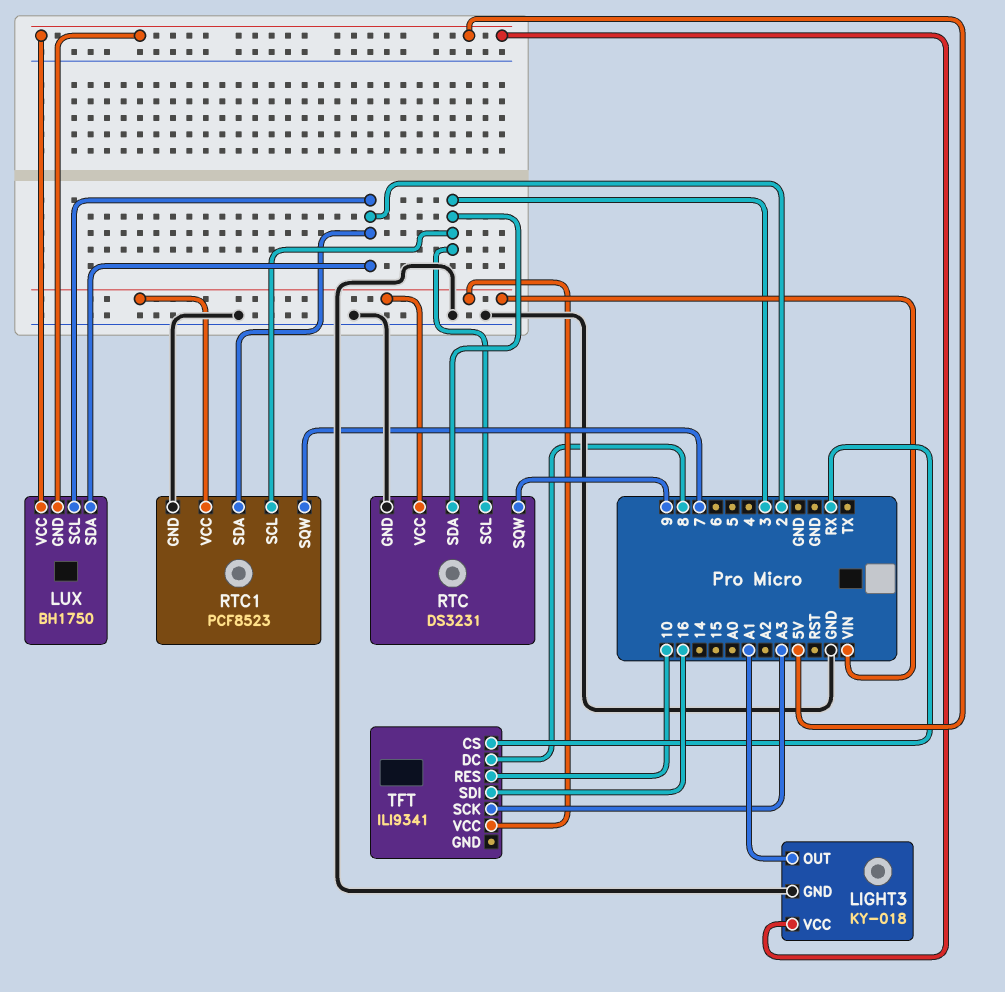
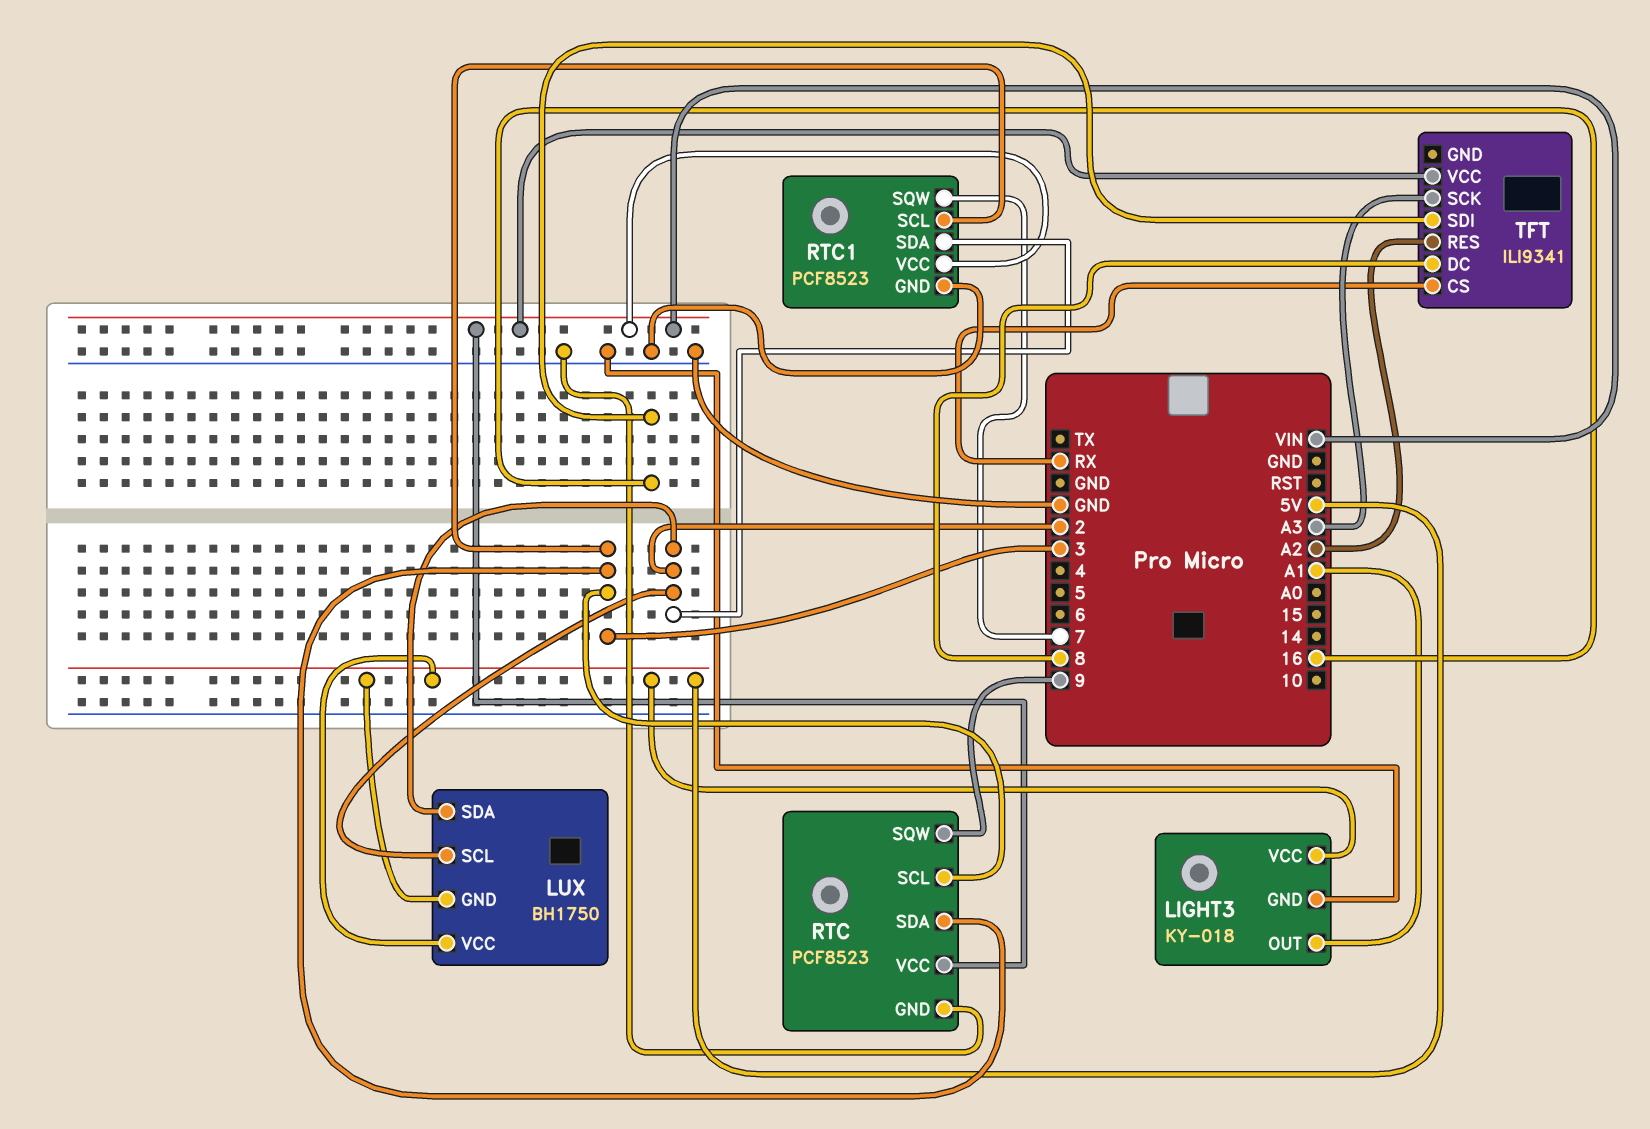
RTC: DS3231 -> PCF8523
TFT pin RES: 10 -> A2

